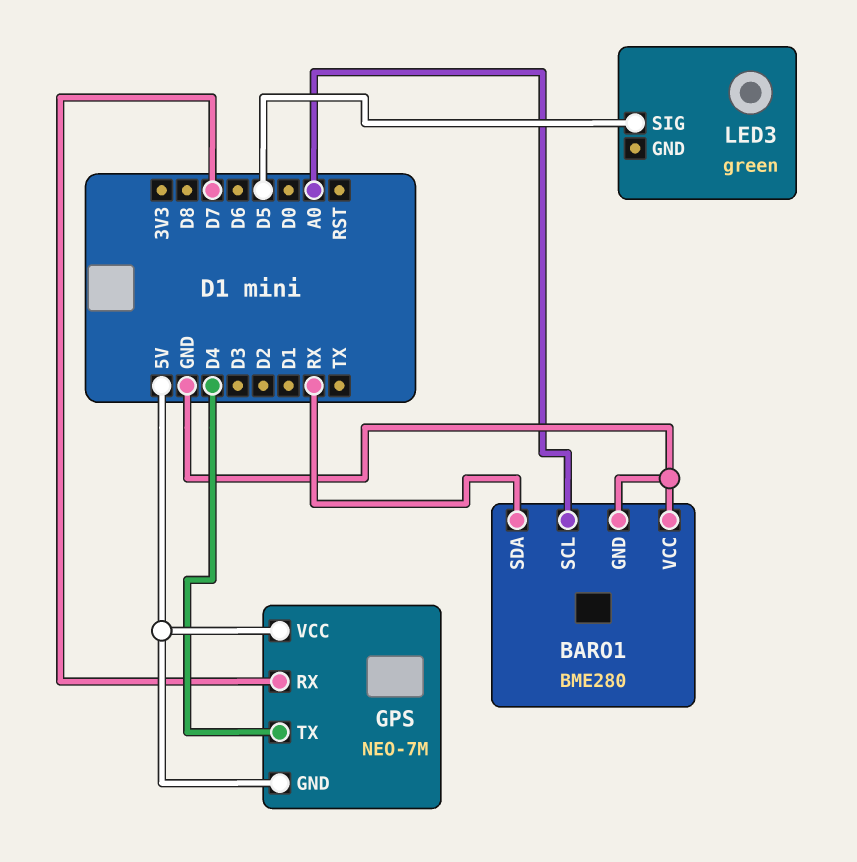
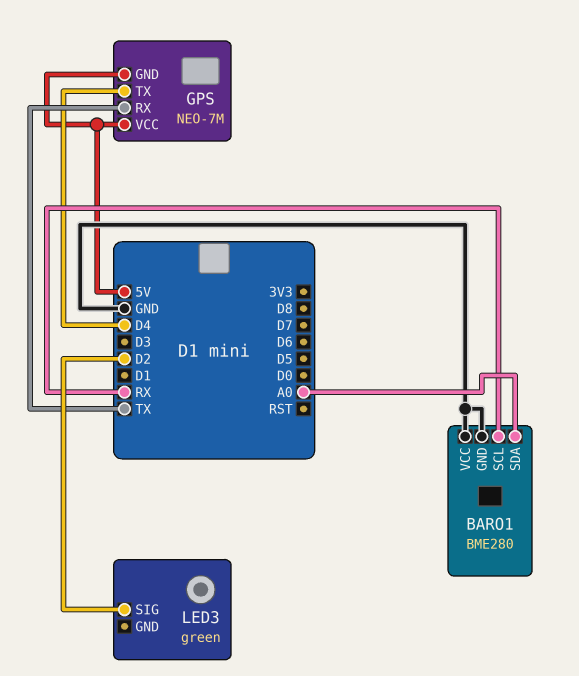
BARO1 pin SCL: A0 -> RX
BARO1 pin SDA: RX -> A0
GPS pin RX: D7 -> TX
LED3 pin SIG: D5 -> D2

